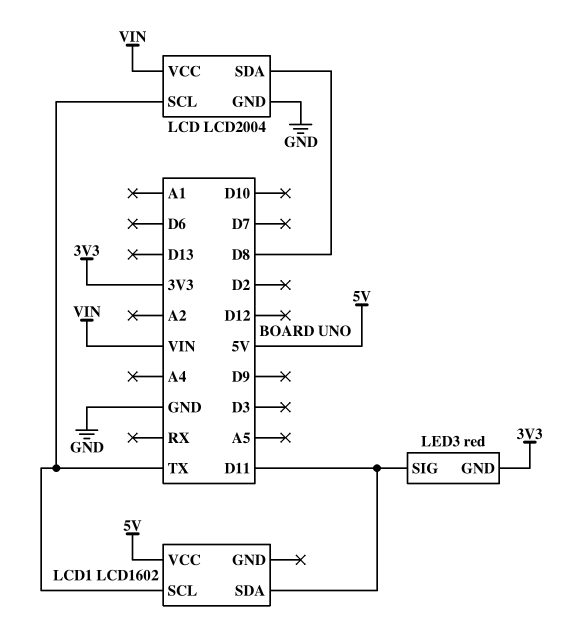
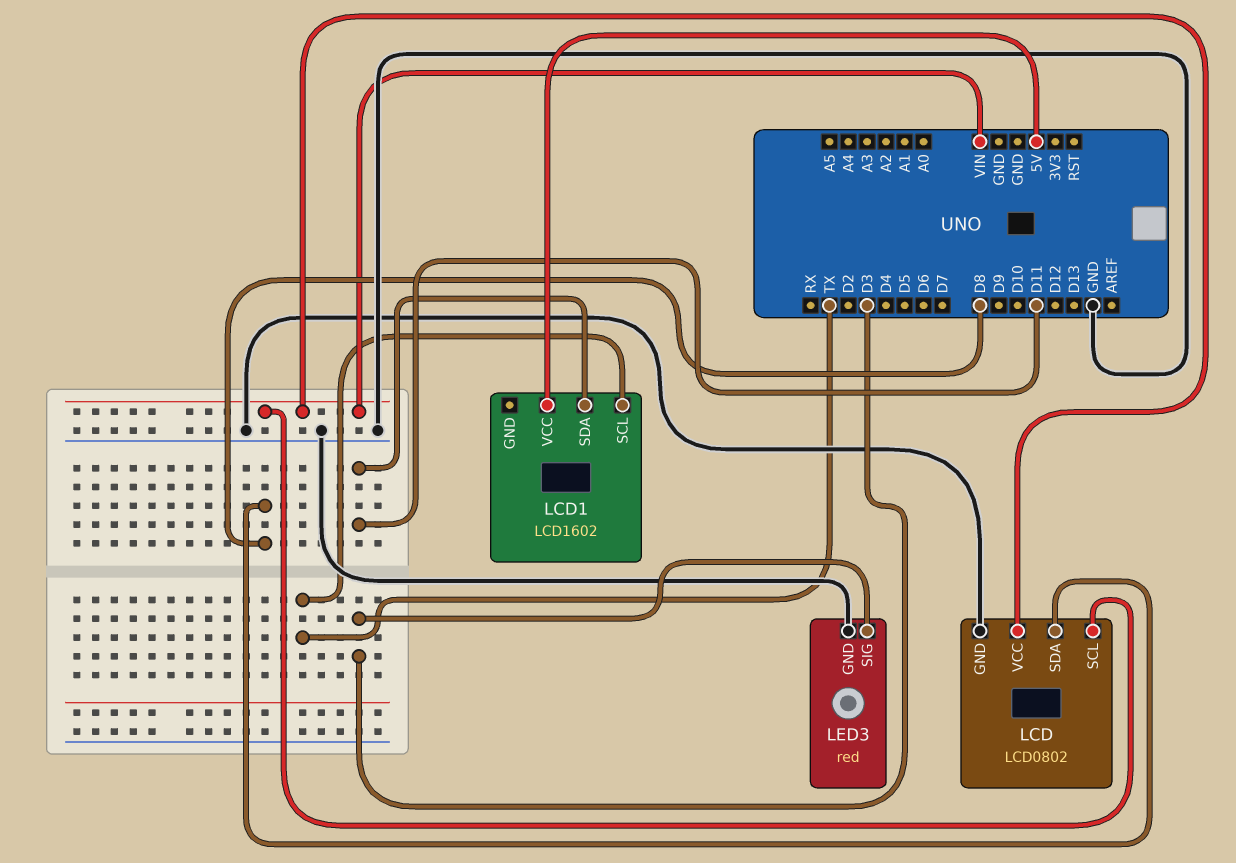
LCD: LCD2004 -> LCD0802
LCD pin SCL: TX -> VIN
LED3 pin GND: 3V3 -> GND
LED3 pin SIG: D11 -> D3

